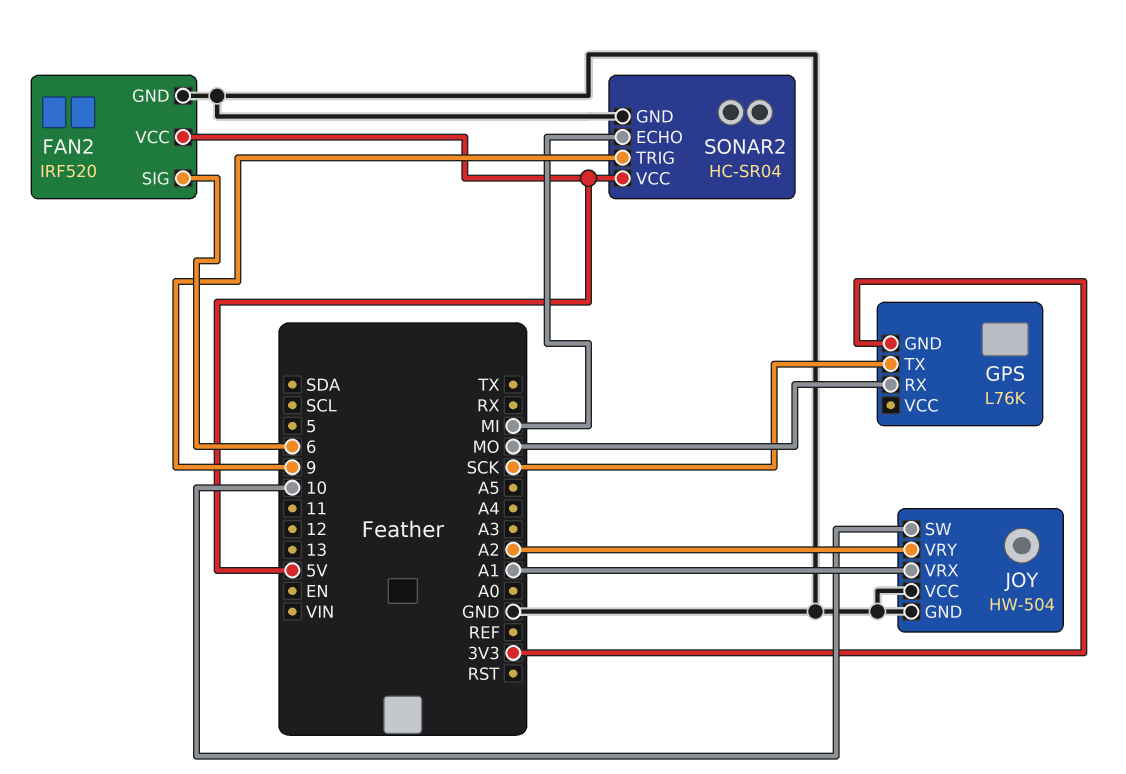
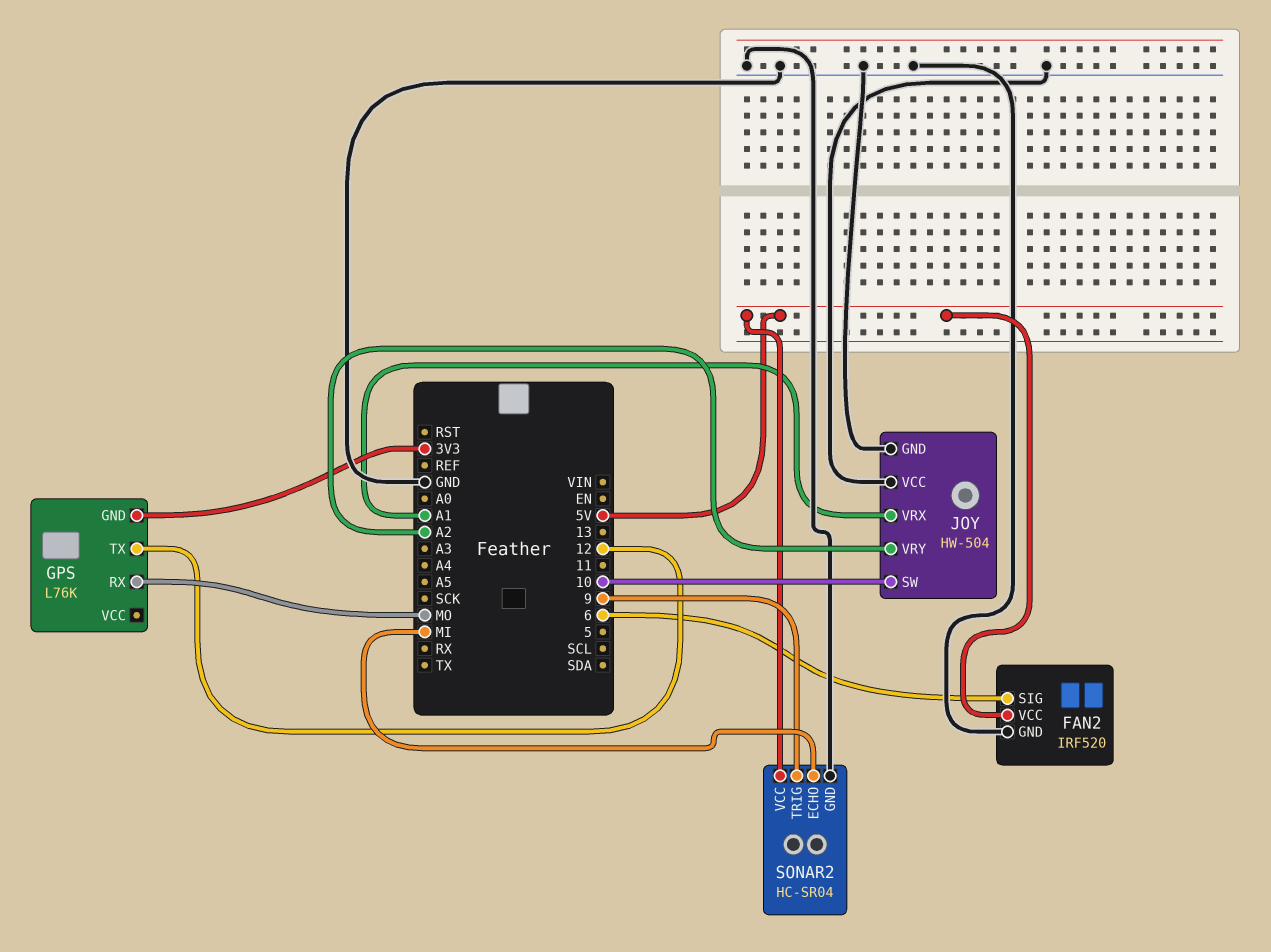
GPS pin TX: SCK -> 12

